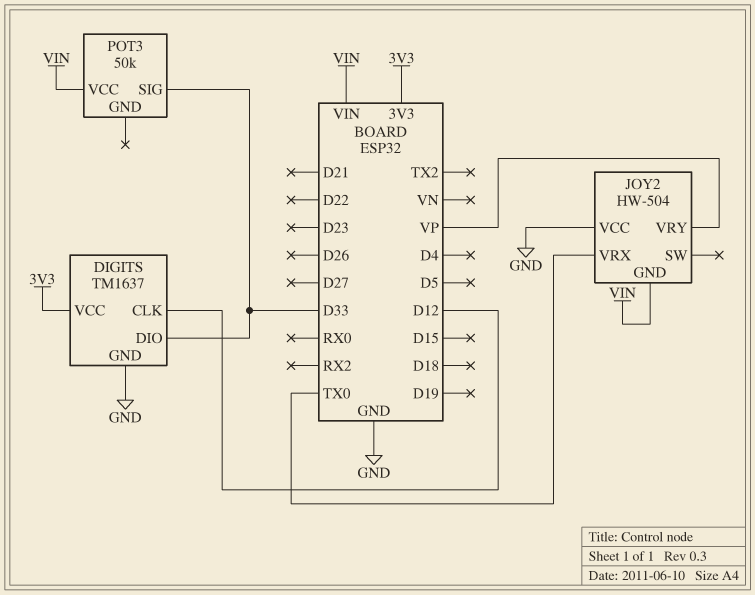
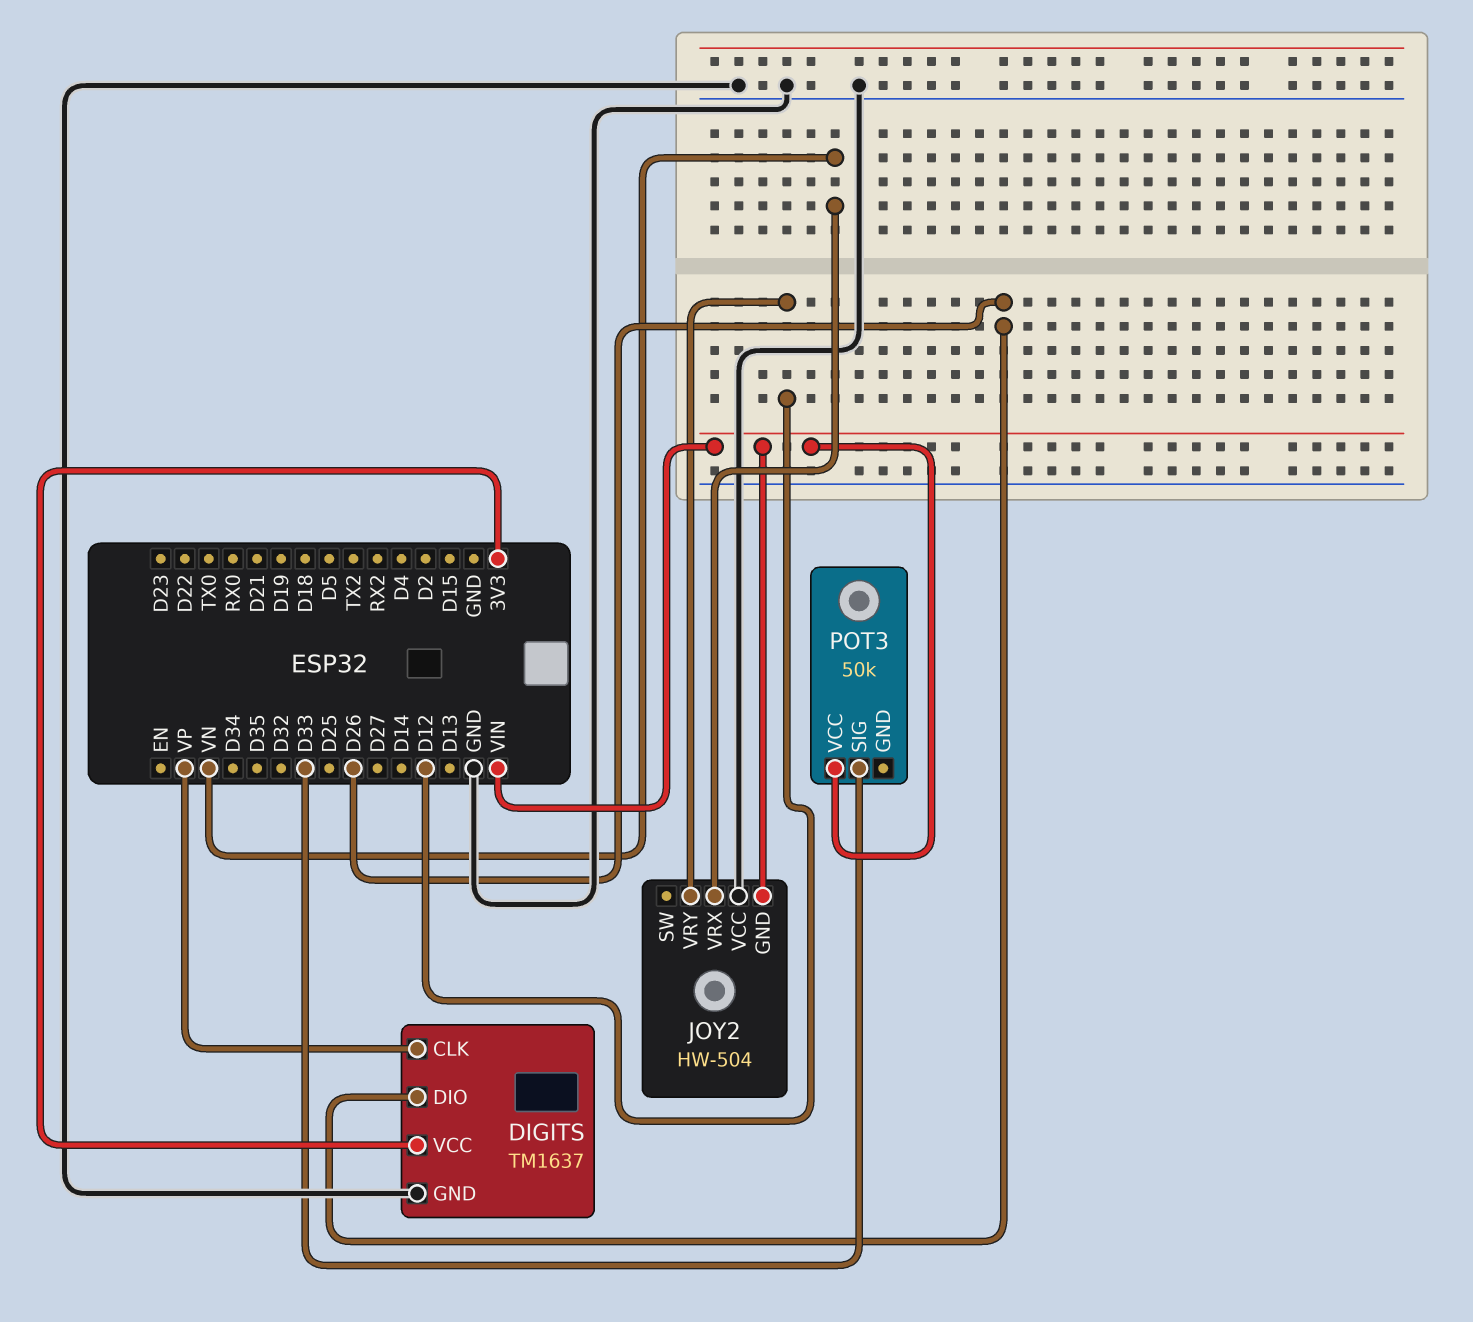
DIGITS pin CLK: D12 -> VP
DIGITS pin DIO: D33 -> D26
JOY2 pin VRX: TX0 -> VN
JOY2 pin VRY: VP -> D12

